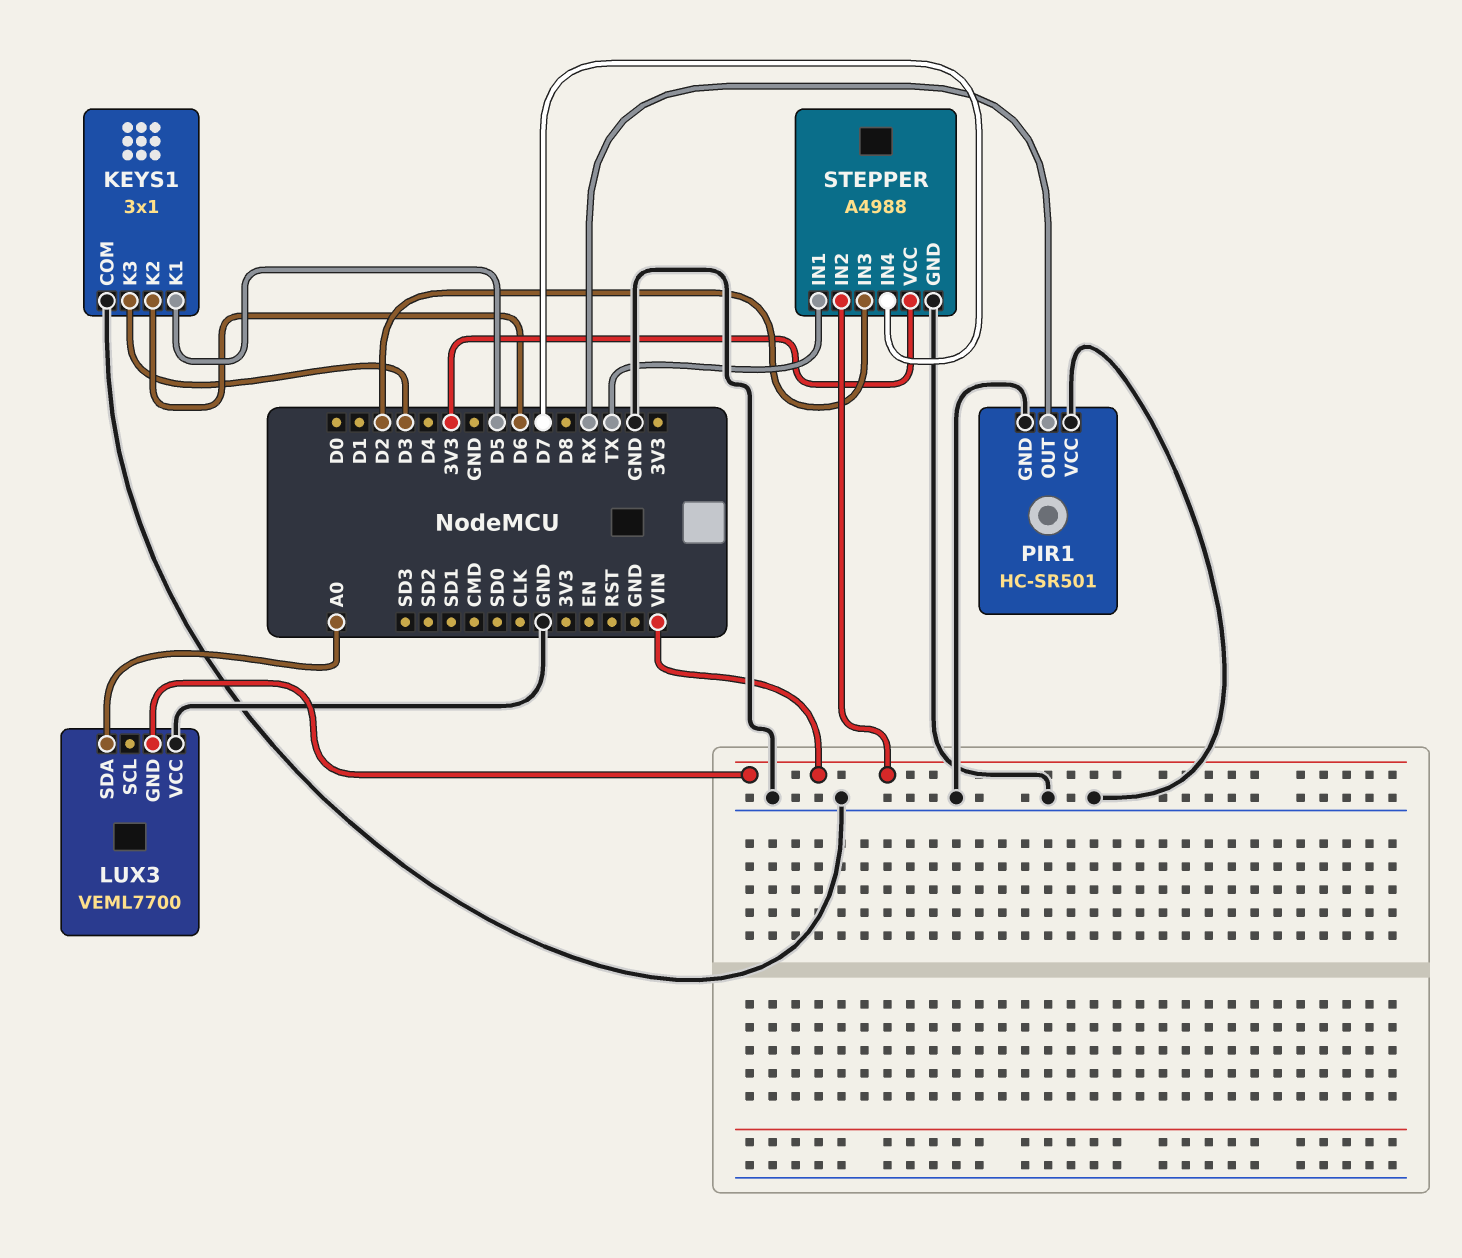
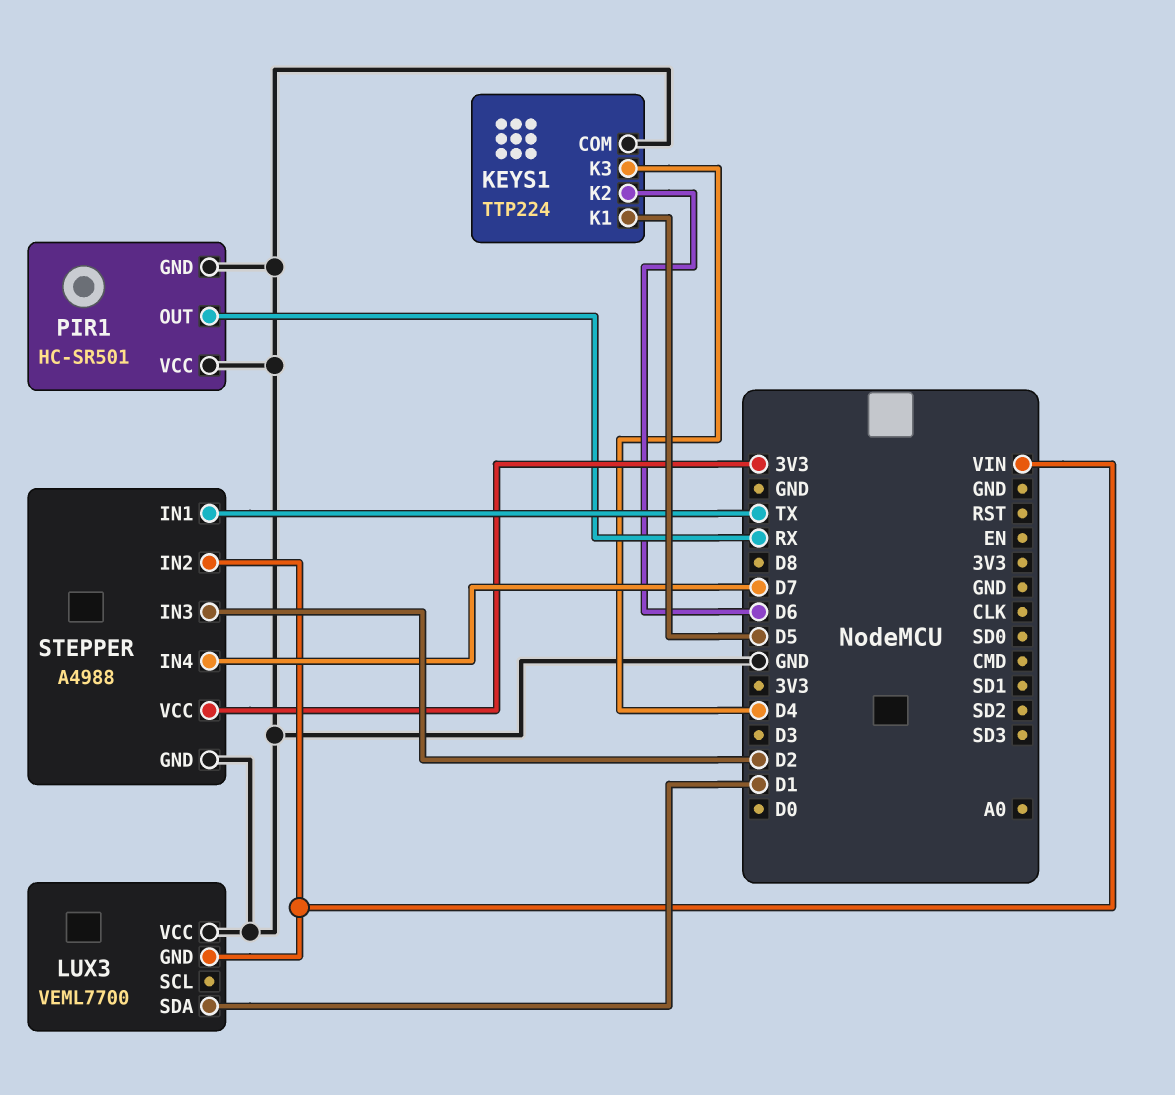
KEYS1: 3x1 -> TTP224
KEYS1 pin K3: D3 -> D4
LUX3 pin SDA: A0 -> D1

